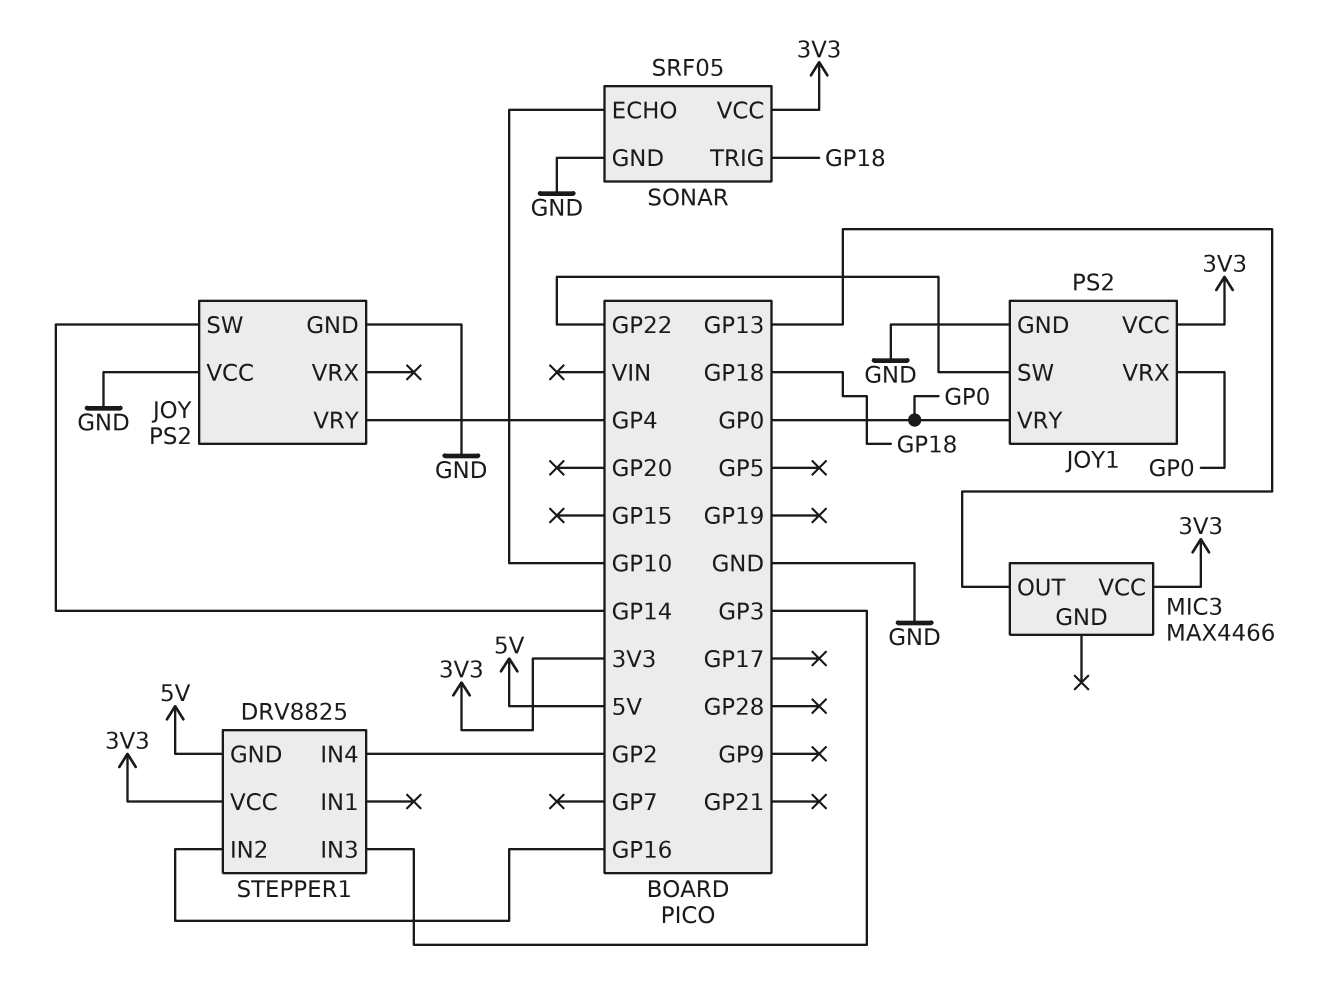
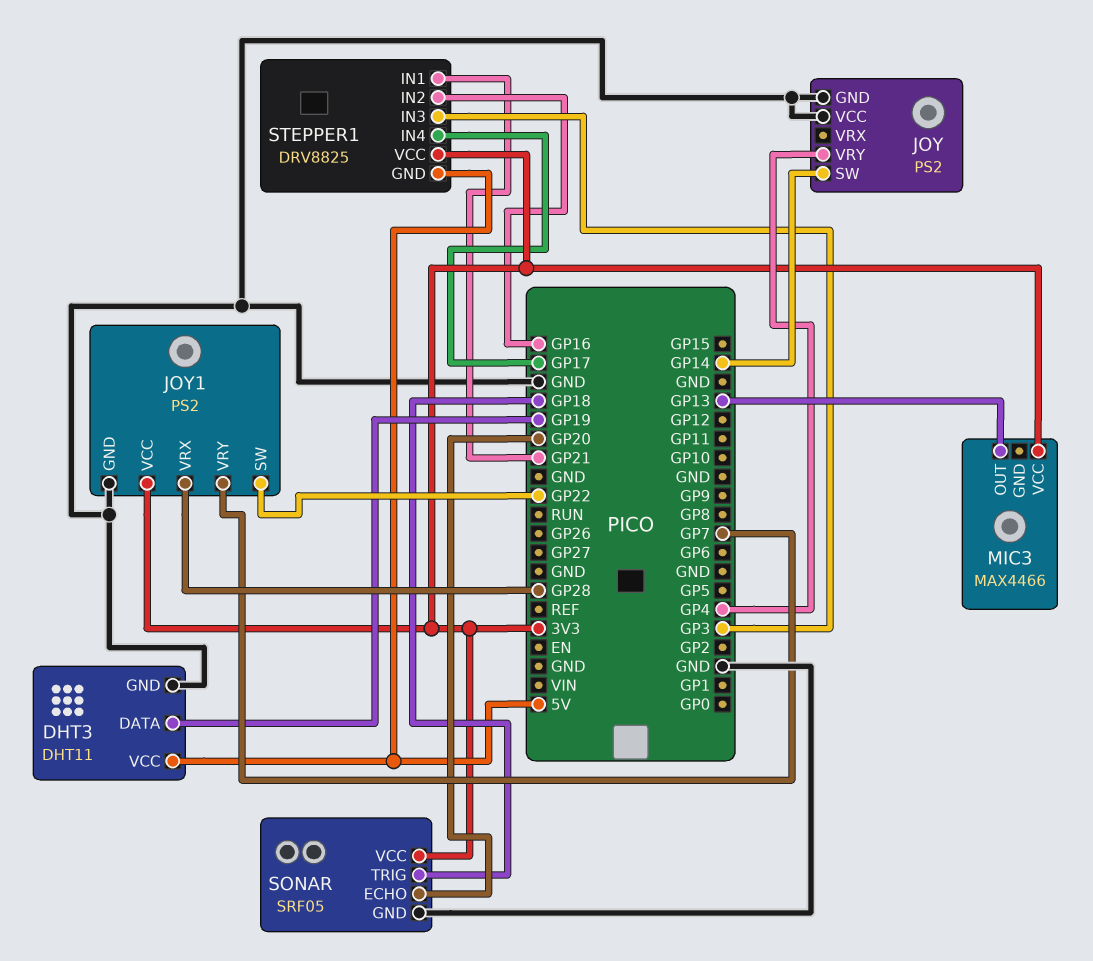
DHT3: none -> DHT11
DHT3 pin DATA: none -> GP19
DHT3 pin GND: none -> GND
DHT3 pin VCC: none -> 5V
JOY1 pin VRX: GP0 -> GP28
JOY1 pin VRY: GP0 -> GP7
SONAR pin ECHO: GP10 -> GP20
STEPPER1 pin IN1: none -> GP21
STEPPER1 pin IN4: GP2 -> GP17

